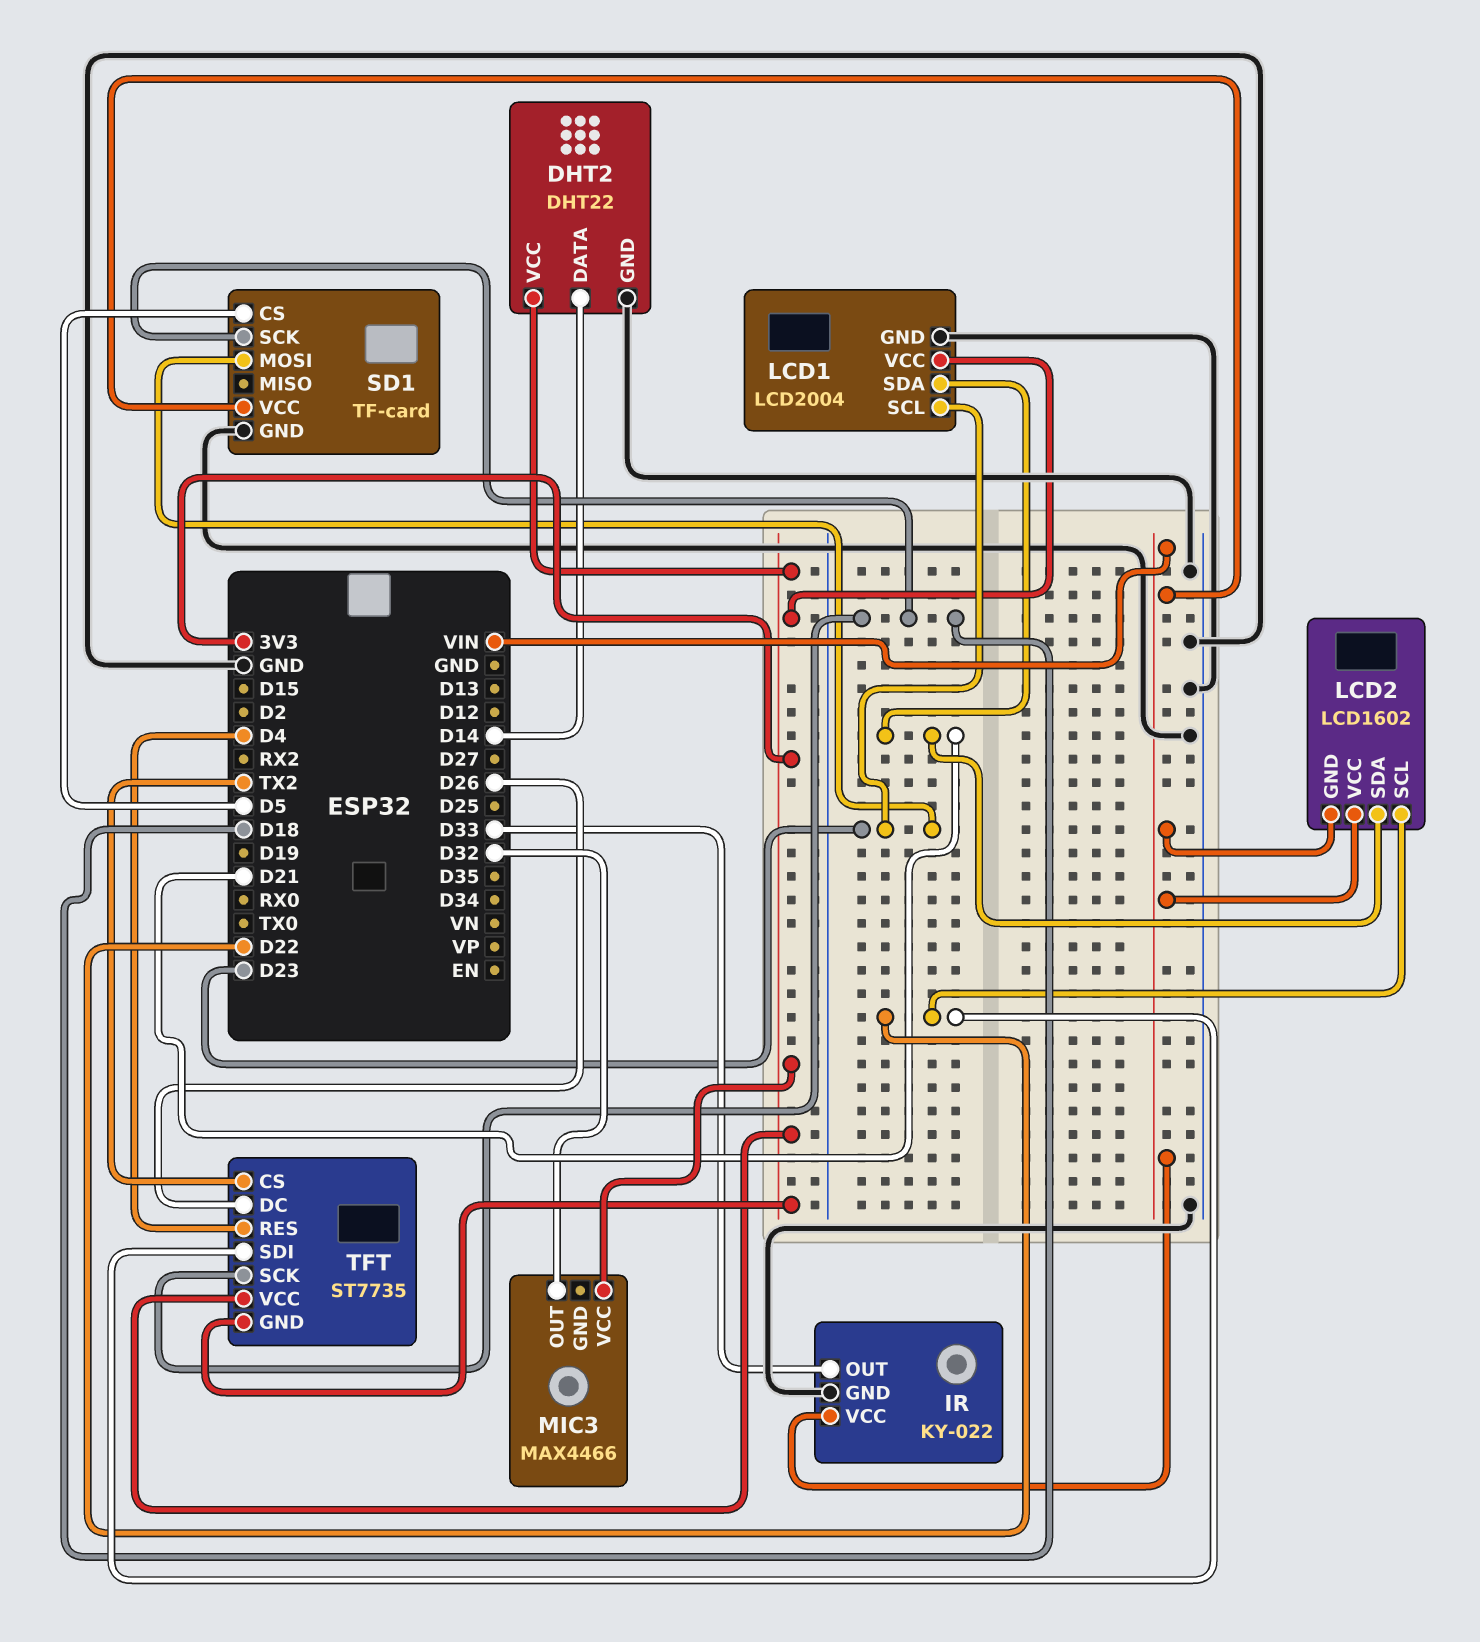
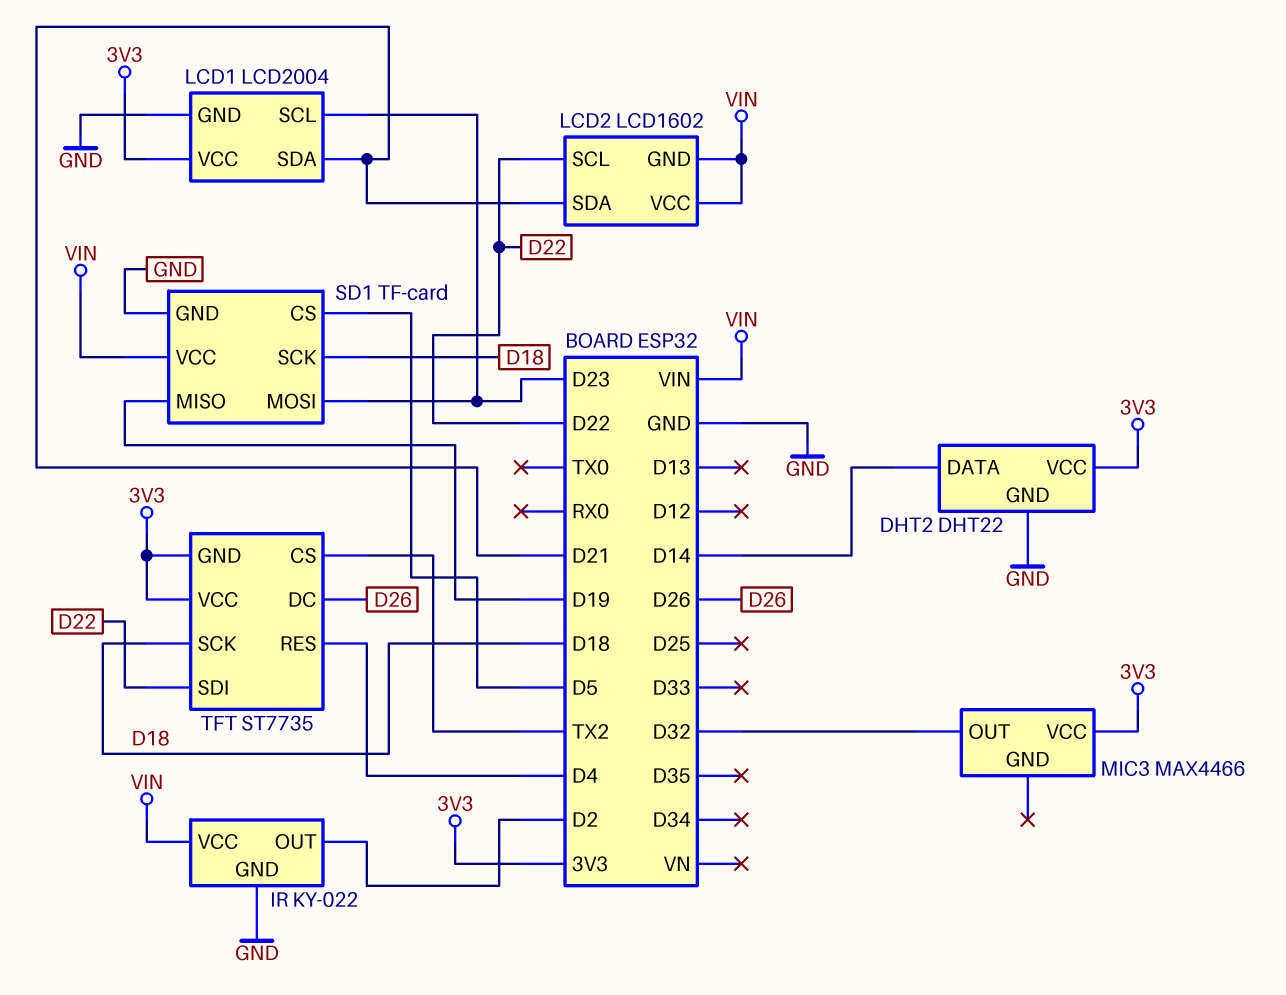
IR pin OUT: D33 -> D2
SD1 pin MISO: none -> D19

